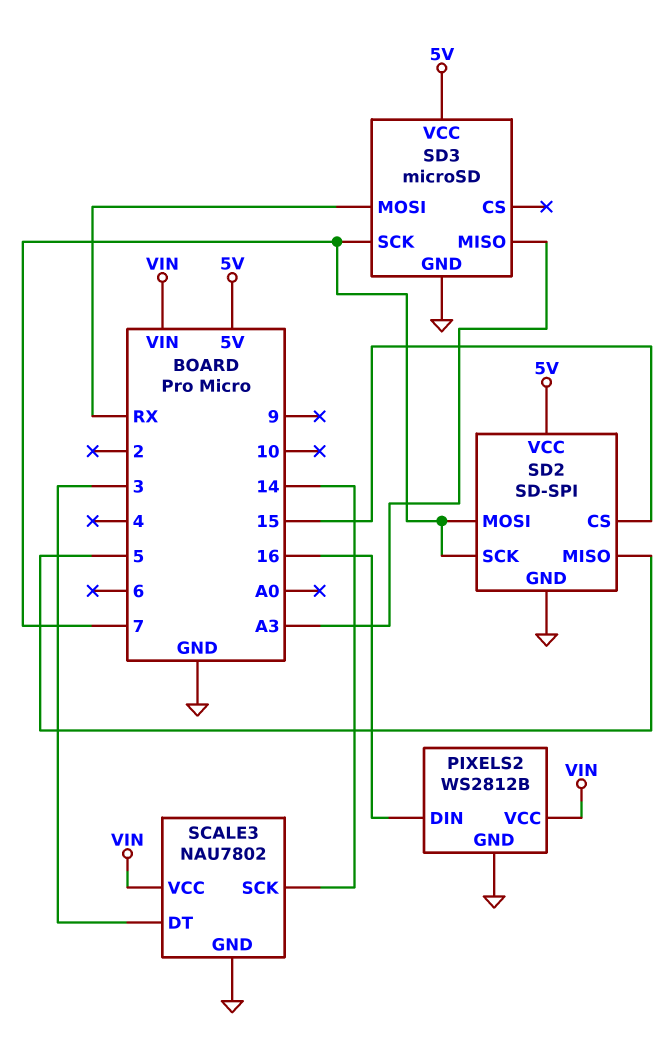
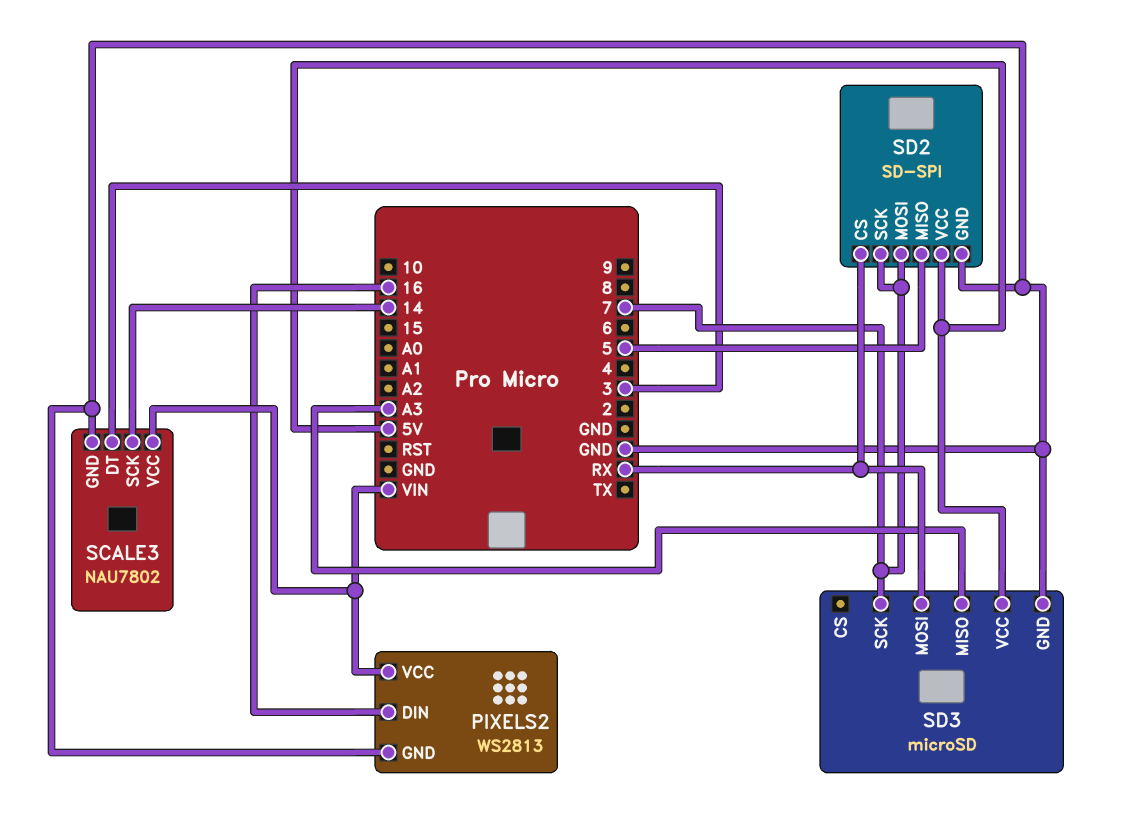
PIXELS2: WS2812B -> WS2813
SD2 pin CS: 15 -> RX

